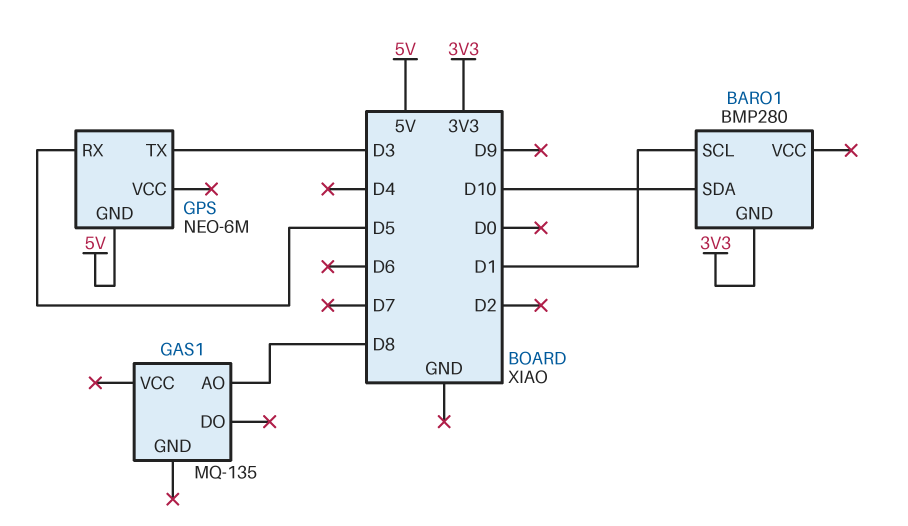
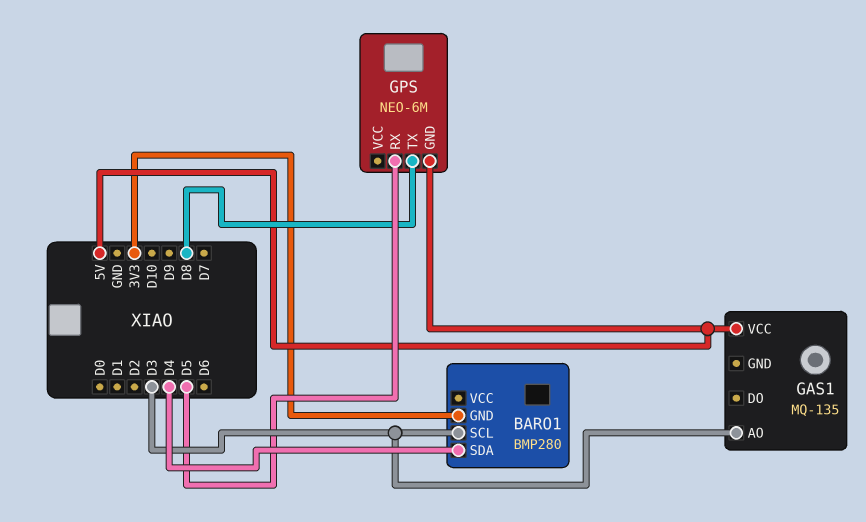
BARO1 pin SCL: D1 -> D3
BARO1 pin SDA: D10 -> D4
GAS1 pin AO: D8 -> D3
GAS1 pin VCC: none -> 5V
GPS pin TX: D3 -> D8

